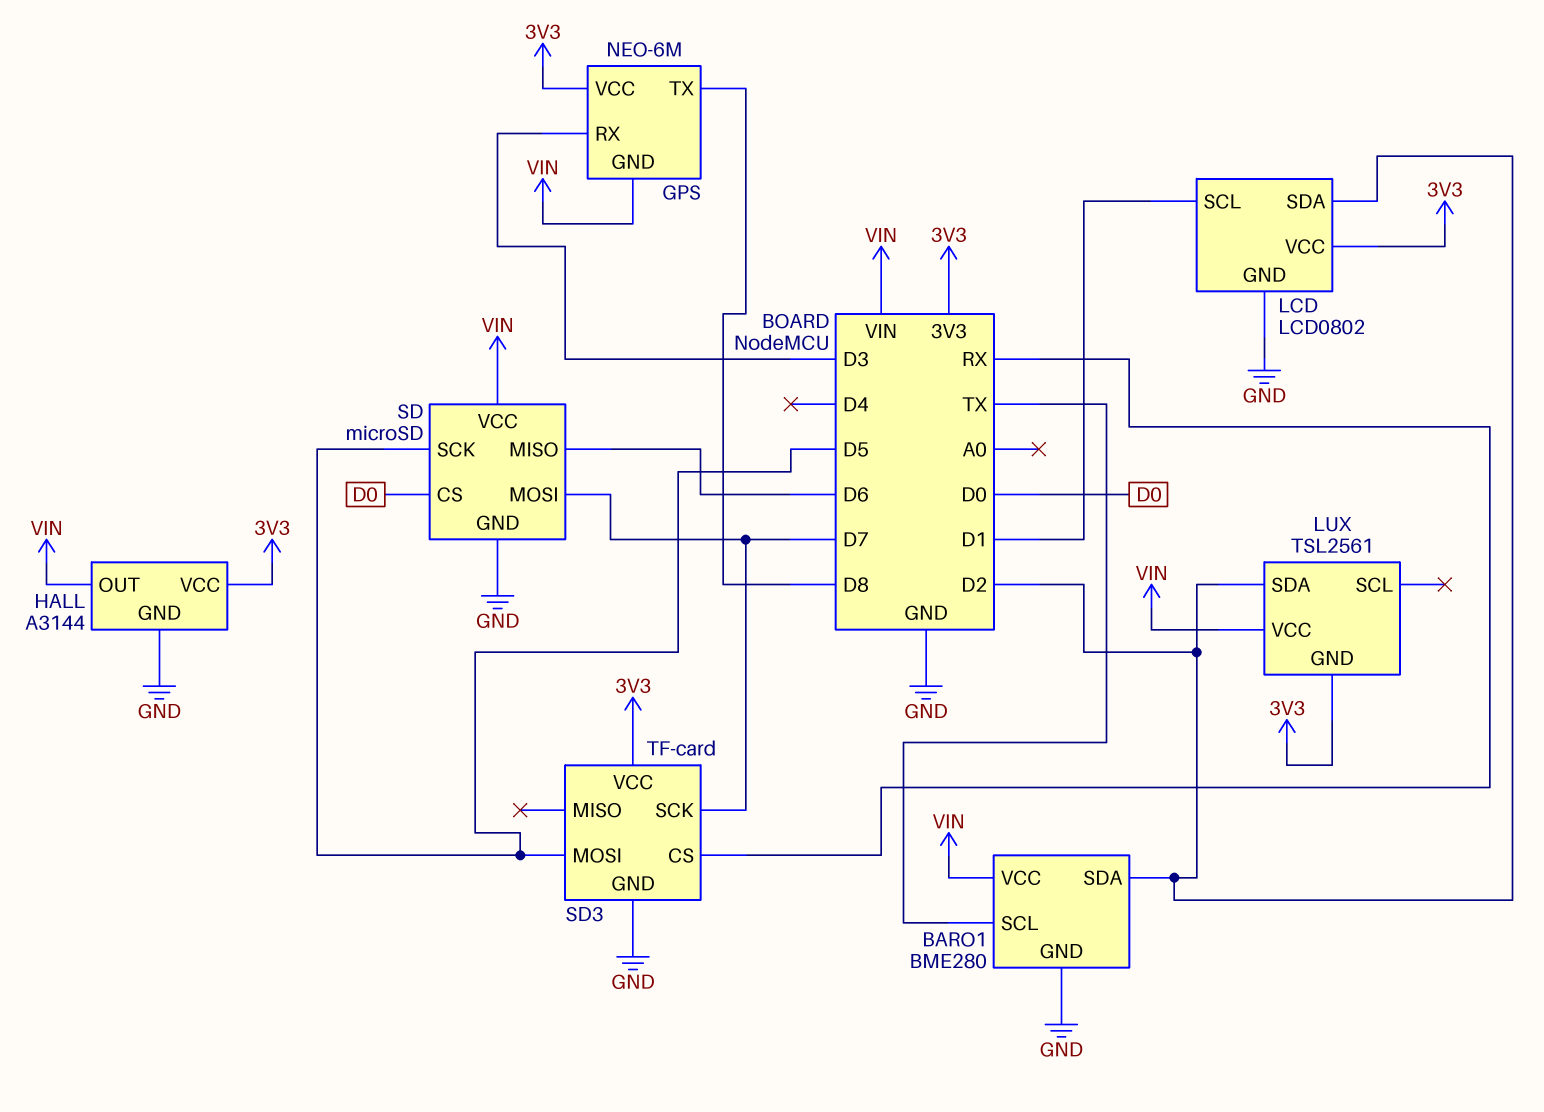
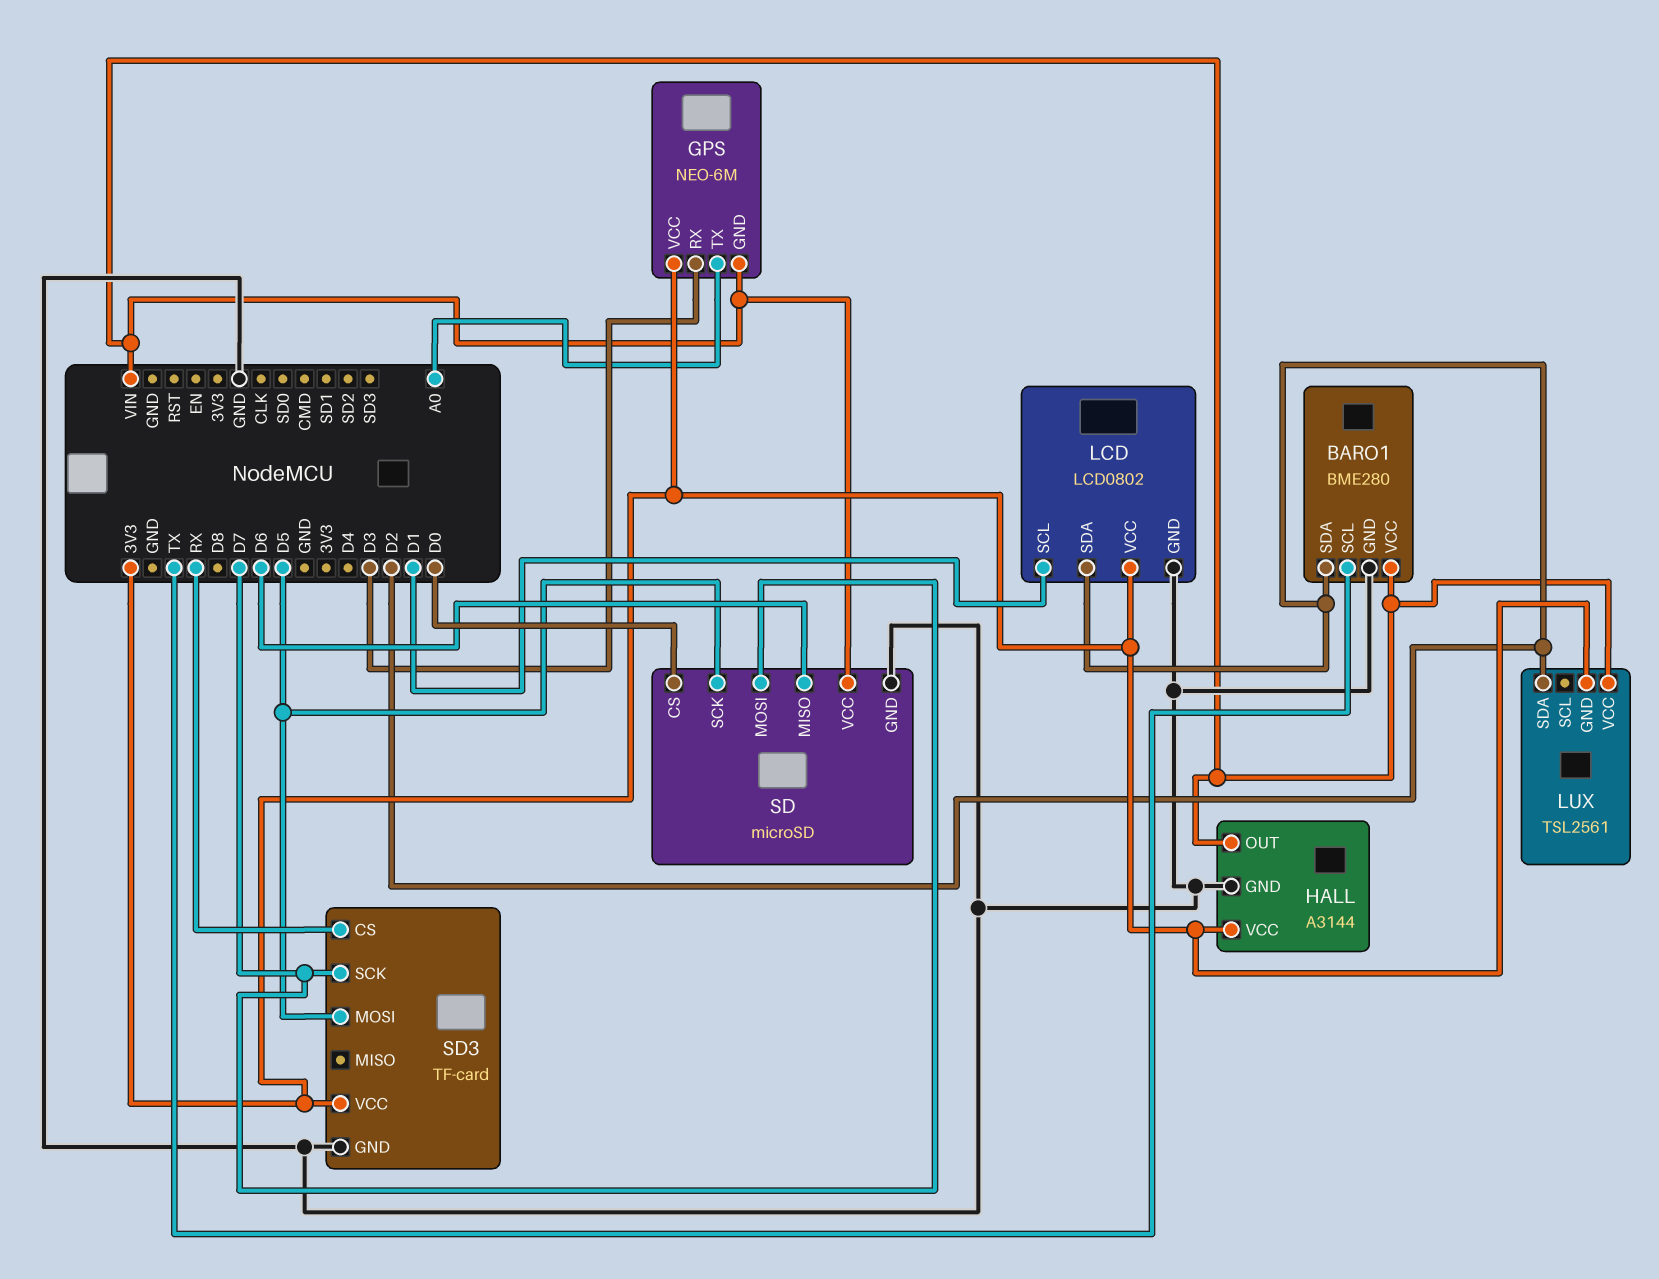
GPS pin TX: D8 -> A0

